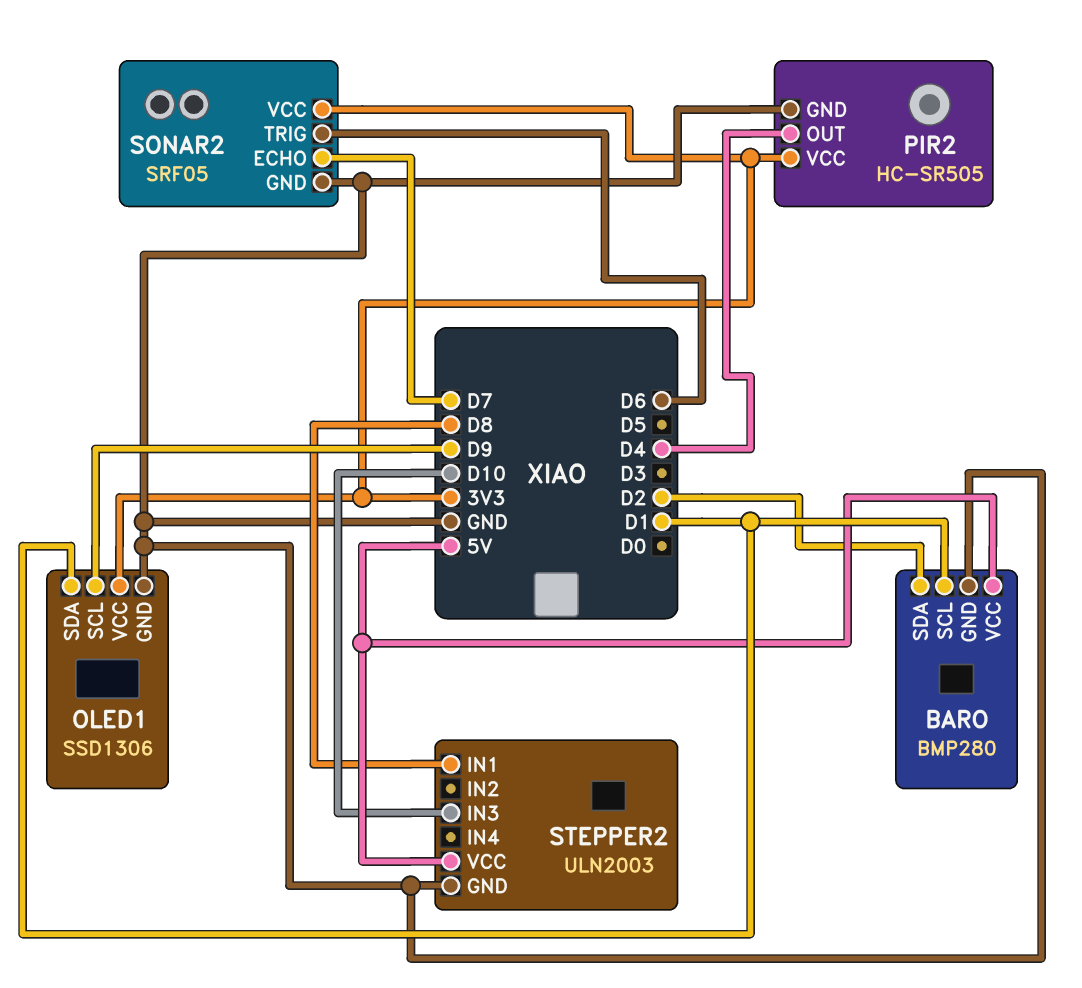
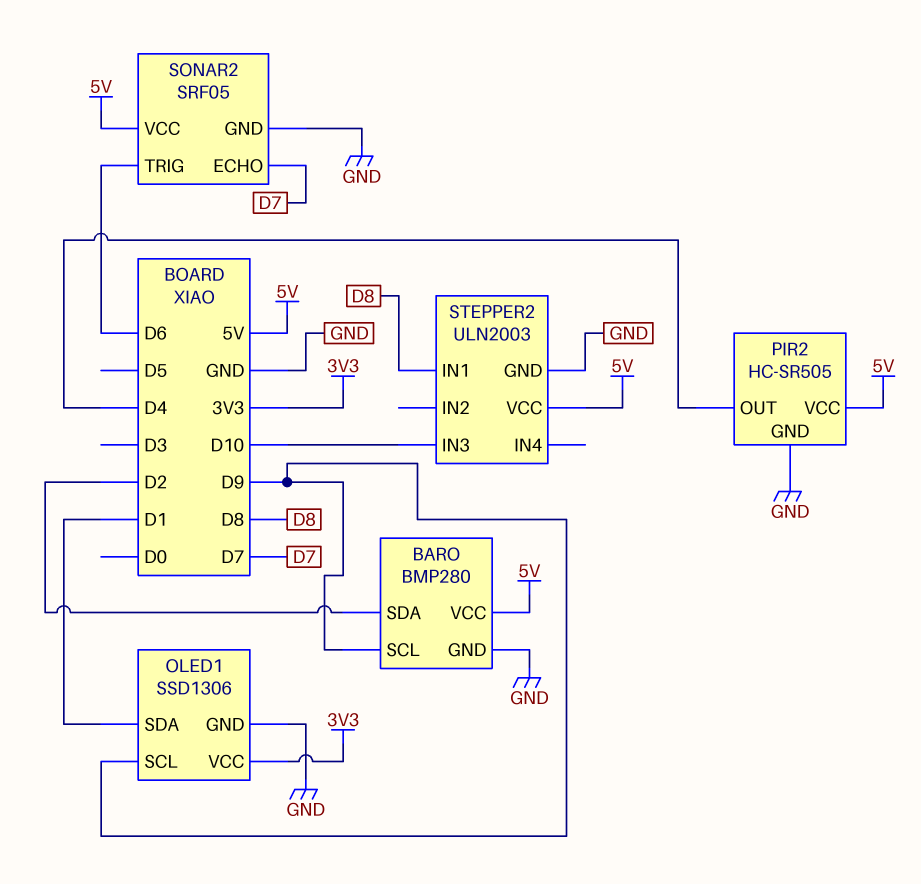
BARO pin SCL: D1 -> D9
PIR2 pin VCC: 3V3 -> 5V
SONAR2 pin VCC: 3V3 -> 5V

